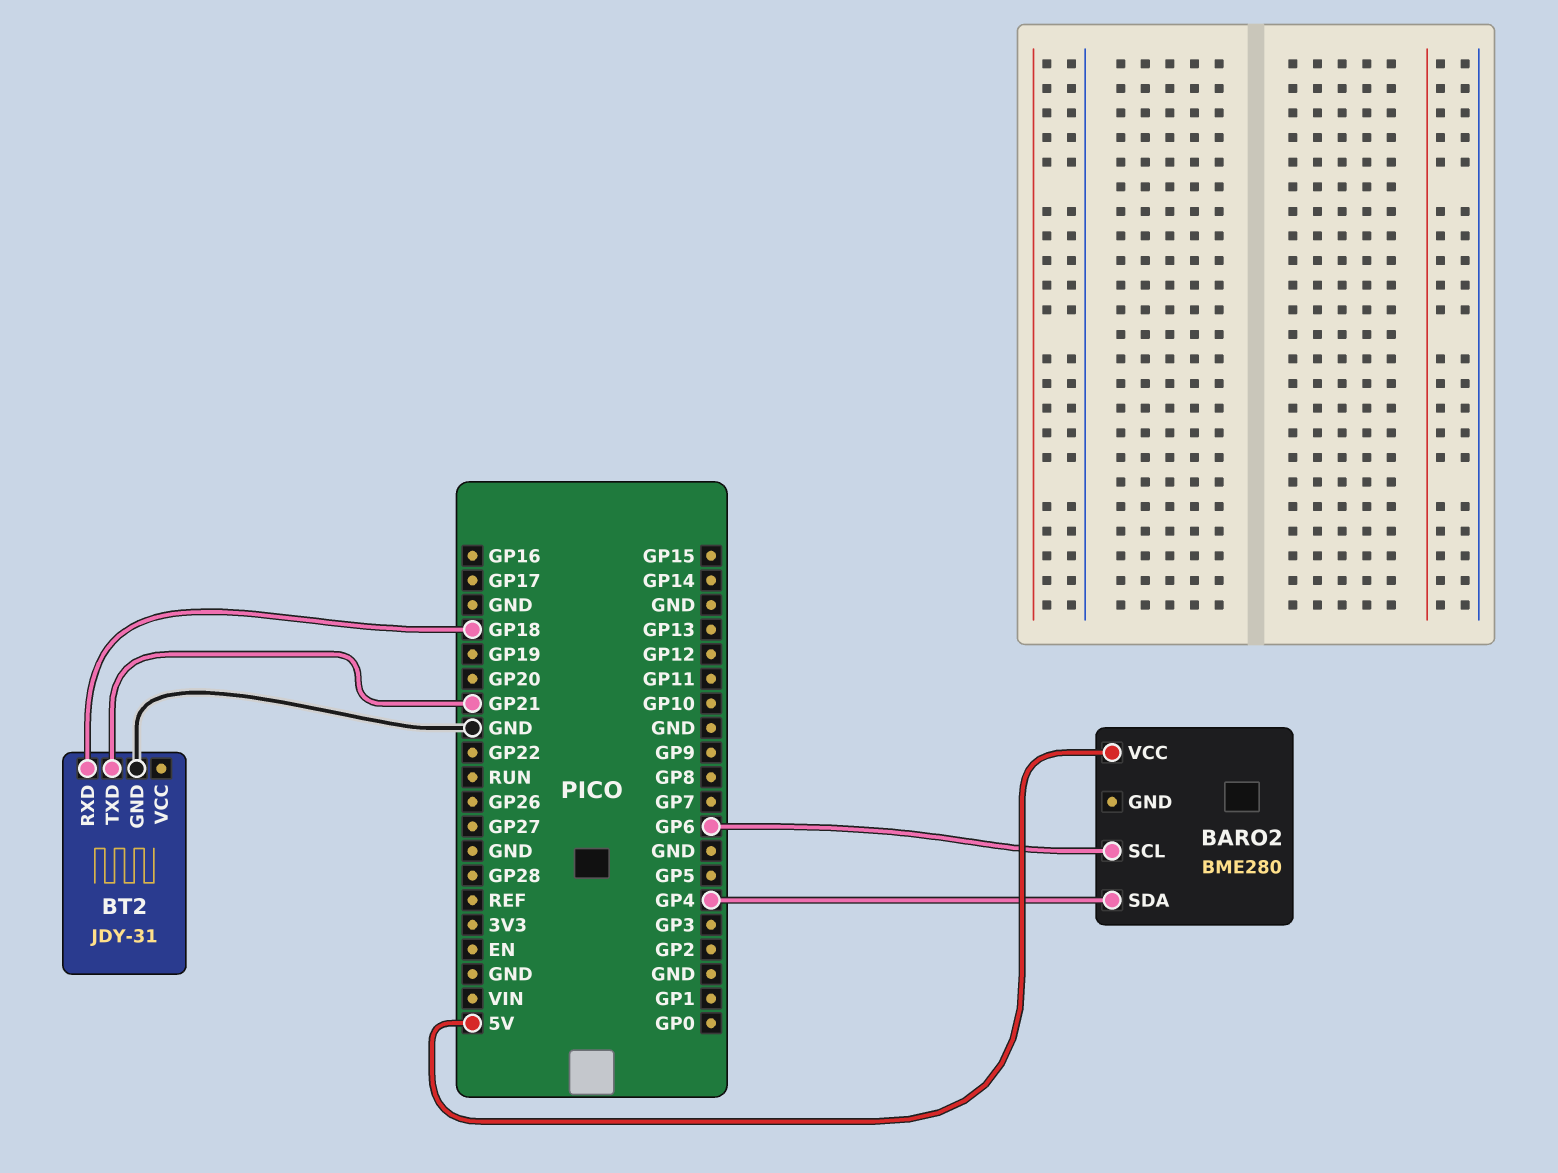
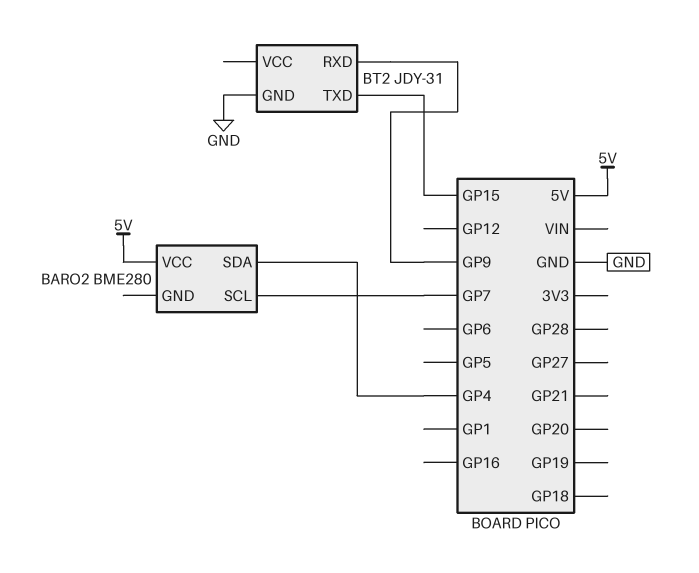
BARO2 pin SCL: GP6 -> GP7
BT2 pin RXD: GP18 -> GP9
BT2 pin TXD: GP21 -> GP15

